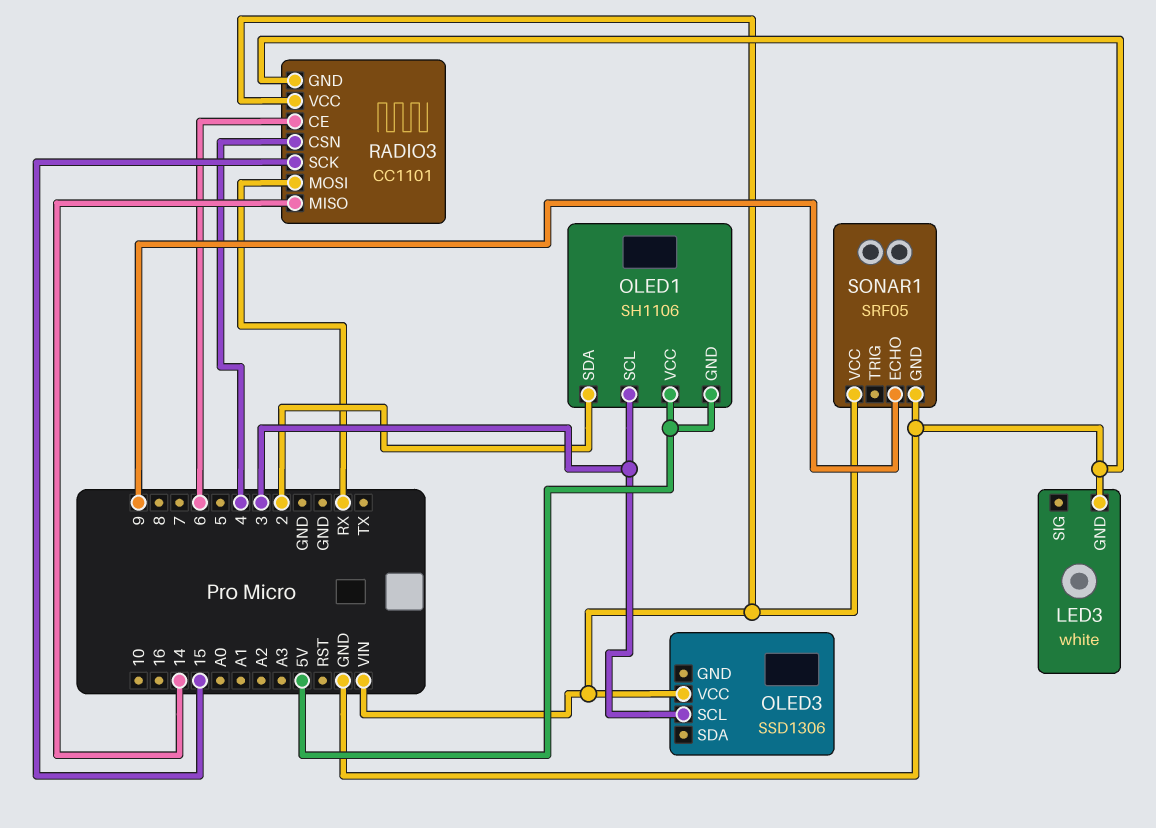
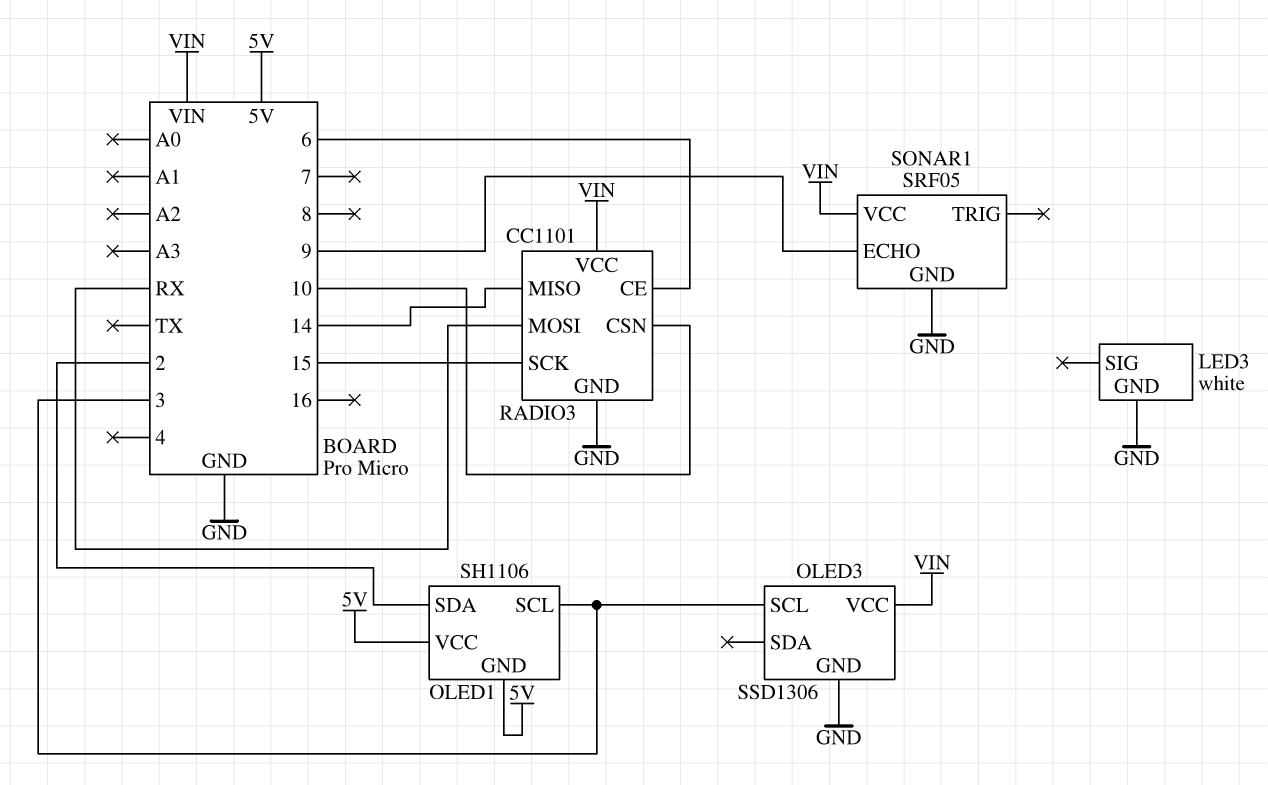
OLED3 pin GND: none -> GND
RADIO3 pin CSN: 4 -> 10

